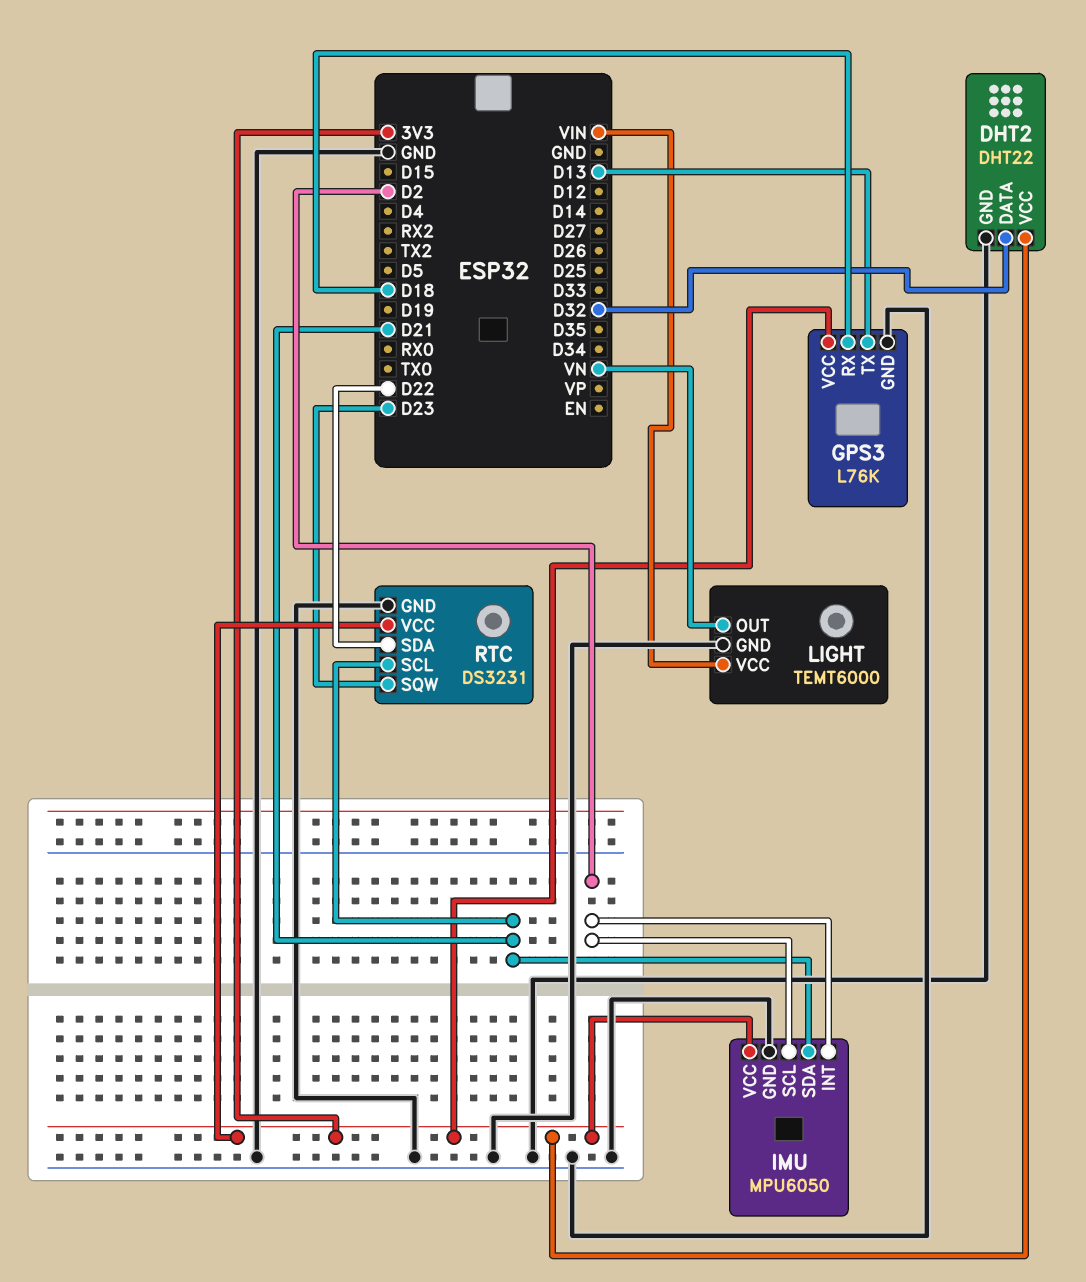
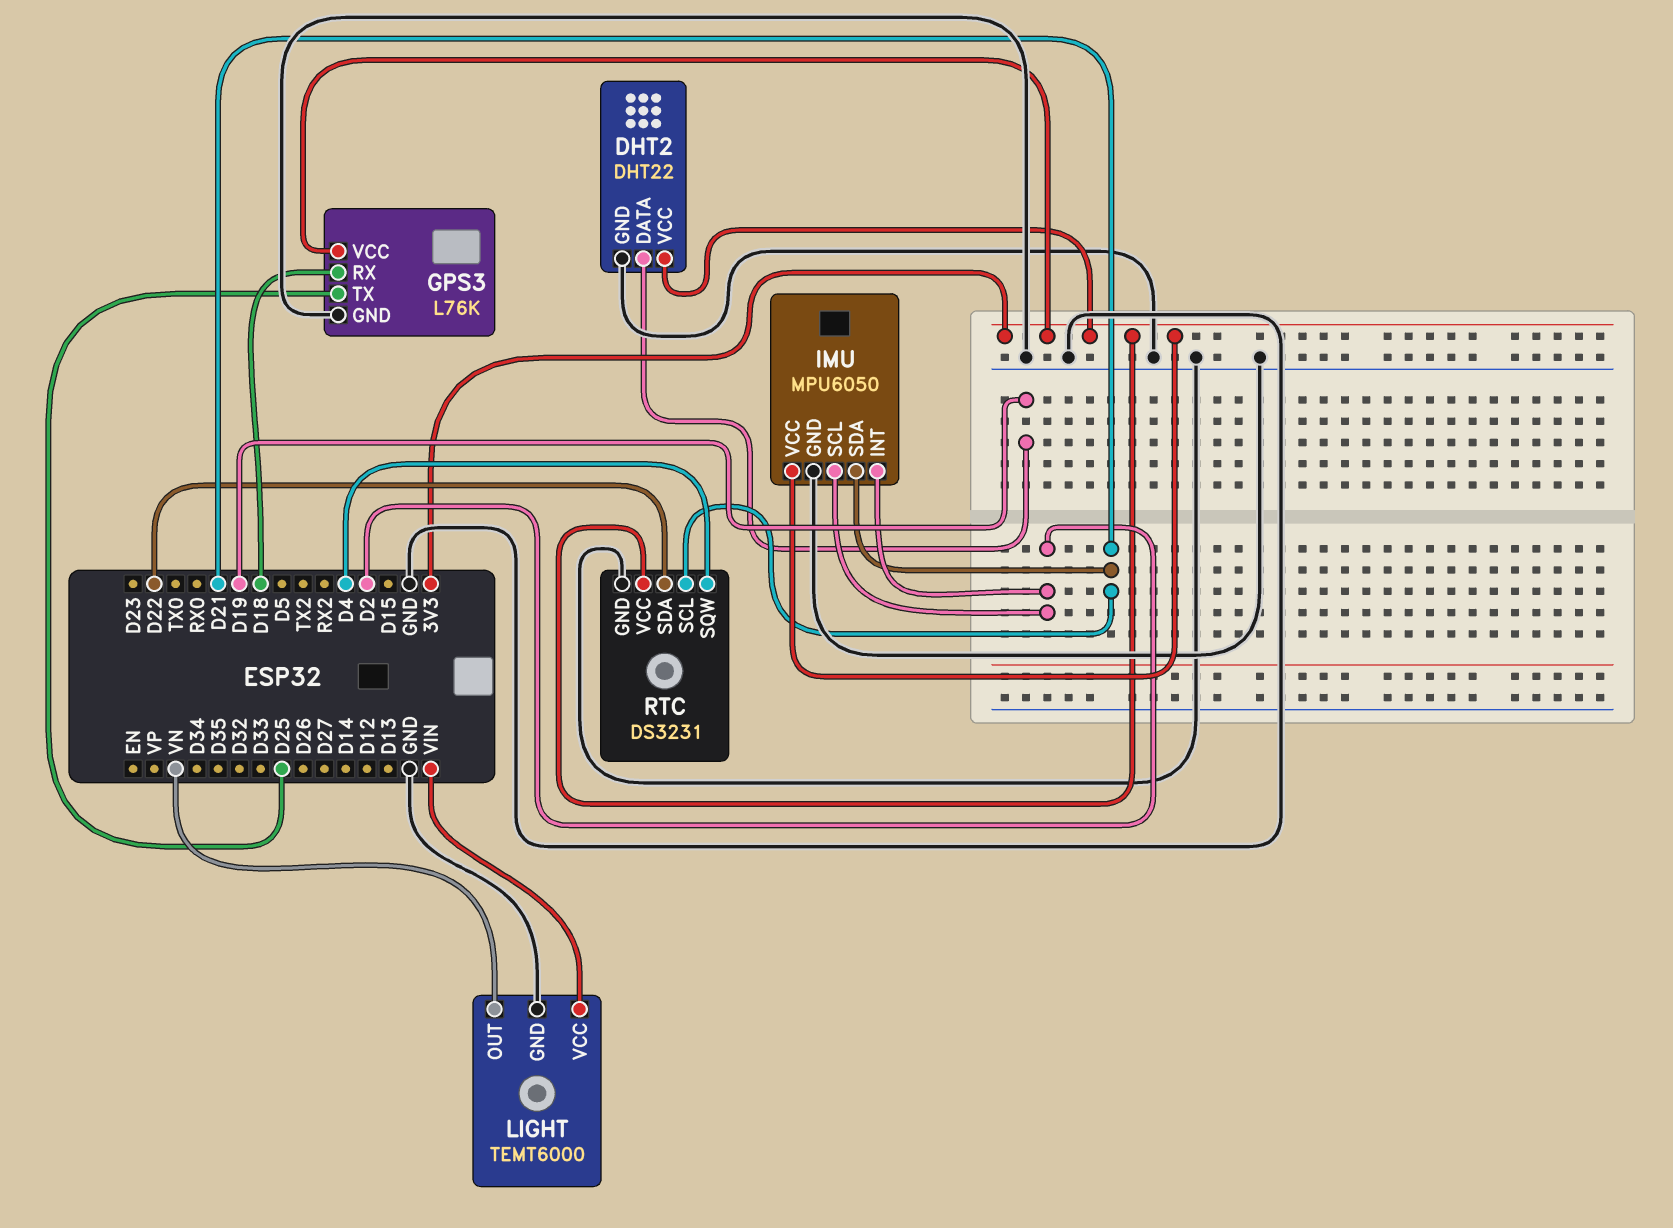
DHT2 pin DATA: D32 -> D19
GPS3 pin TX: D13 -> D25
RTC pin SQW: D23 -> D4

